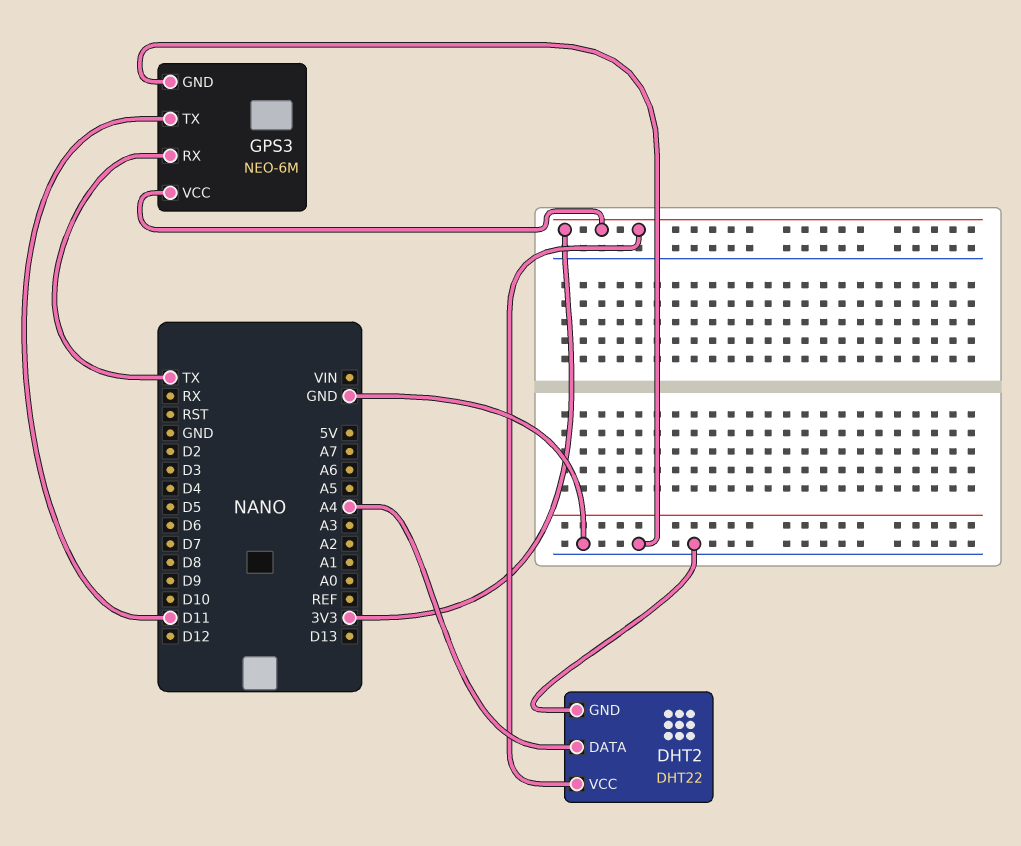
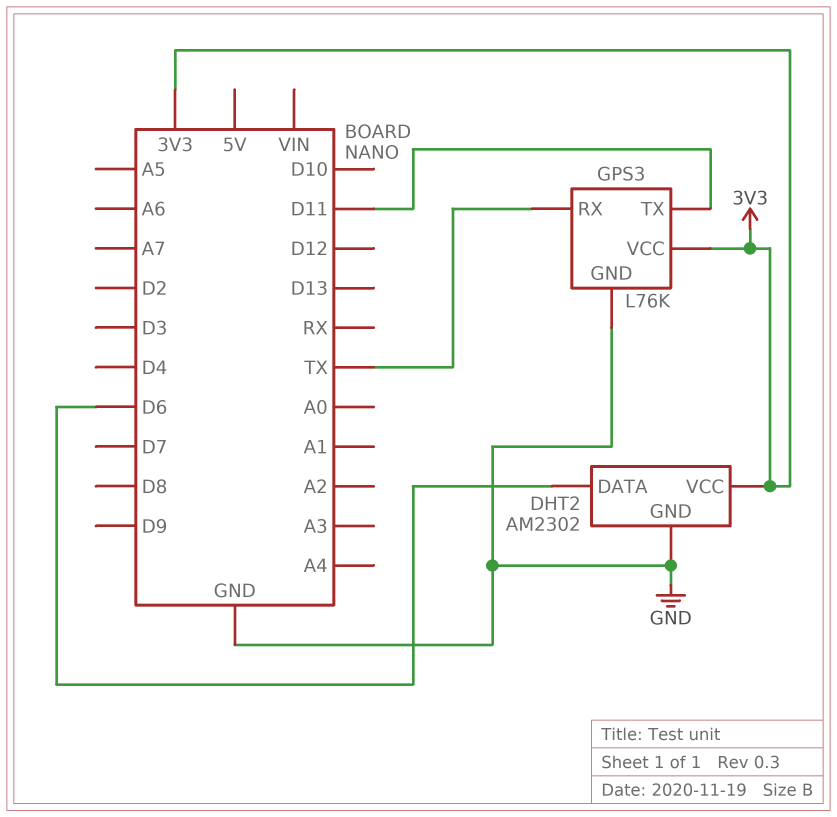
DHT2: DHT22 -> AM2302
DHT2 pin DATA: A4 -> D6
GPS3: NEO-6M -> L76K

